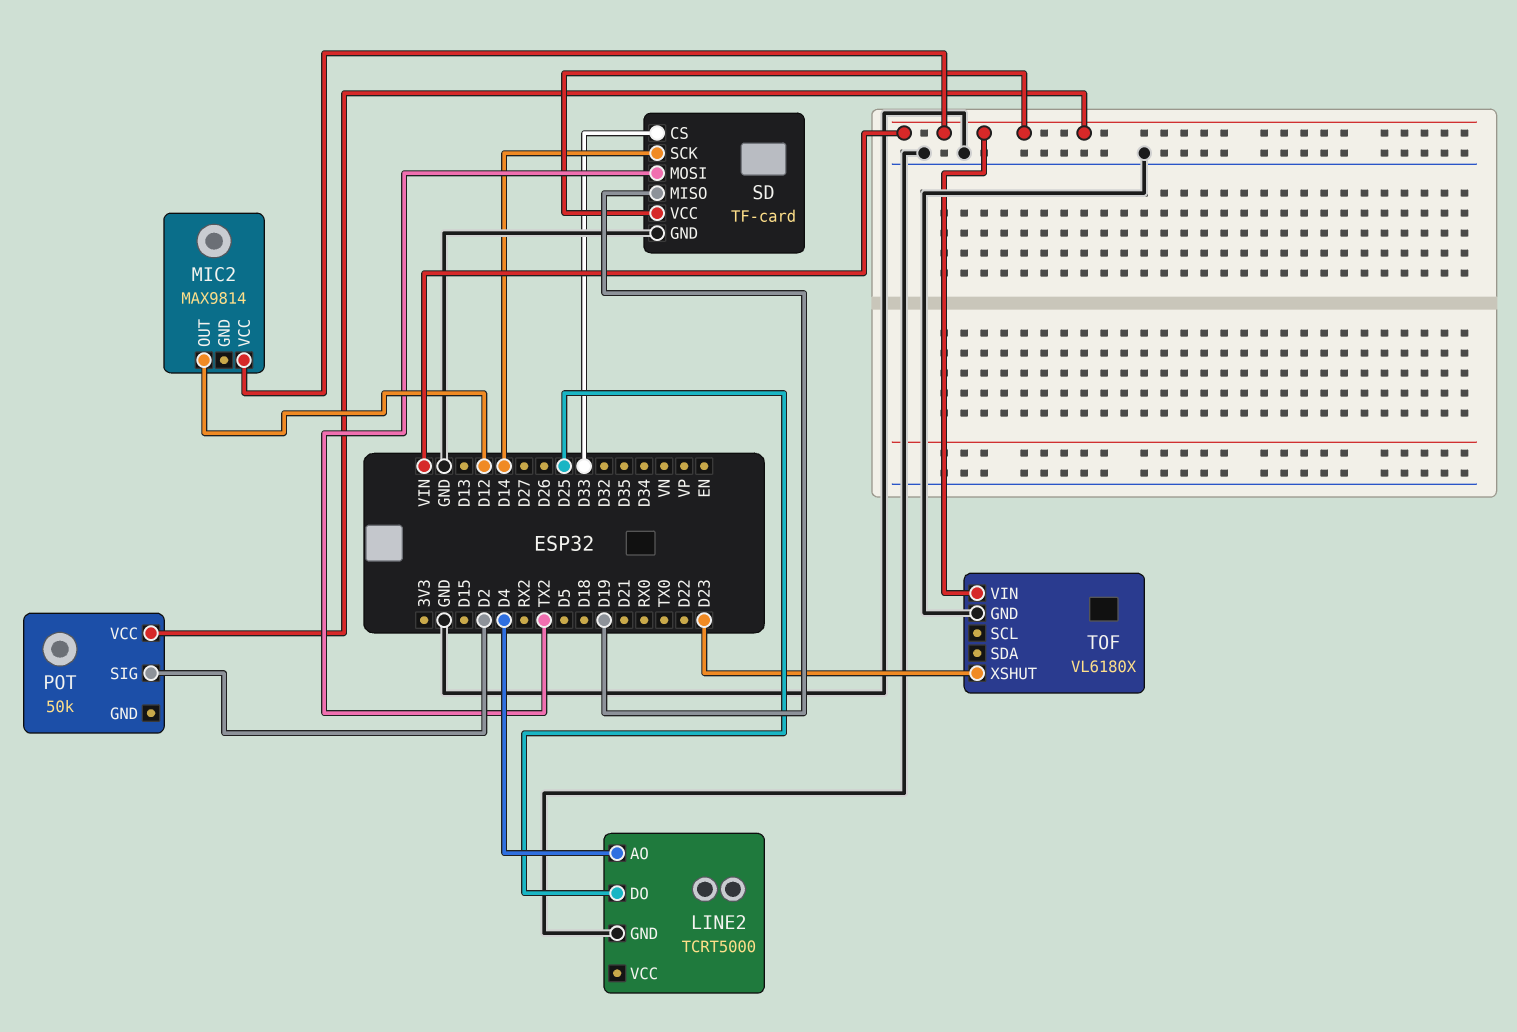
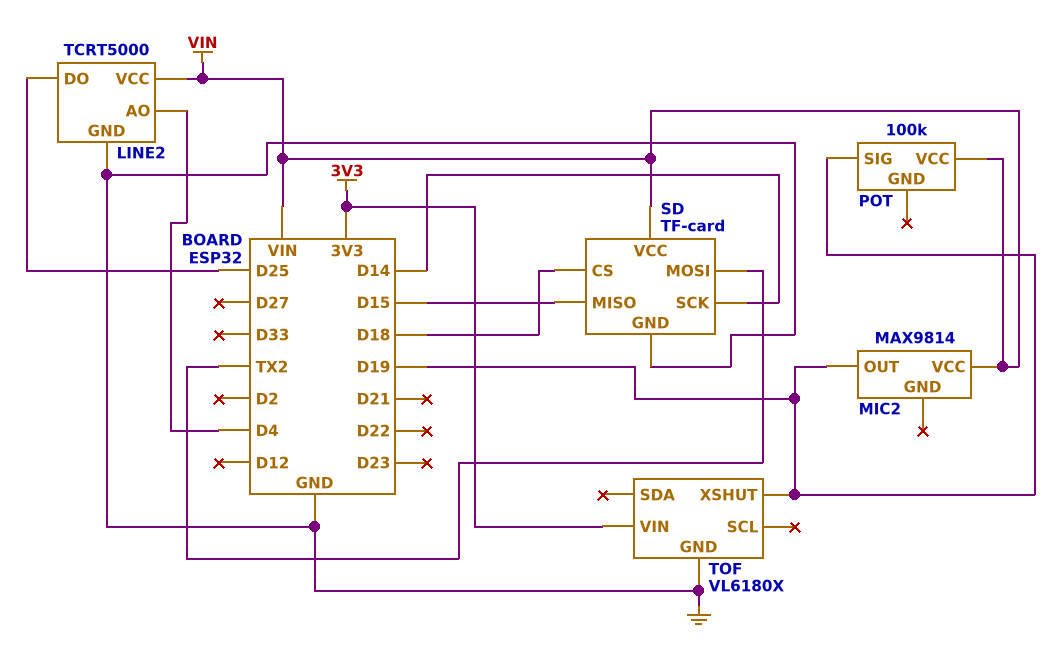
LINE2 pin VCC: none -> VIN
MIC2 pin OUT: D12 -> D19
POT: 50k -> 100k
POT pin SIG: D2 -> D19
SD pin CS: D33 -> D18
SD pin MISO: D19 -> D15
TOF pin VIN: VIN -> 3V3
TOF pin XSHUT: D23 -> D19

